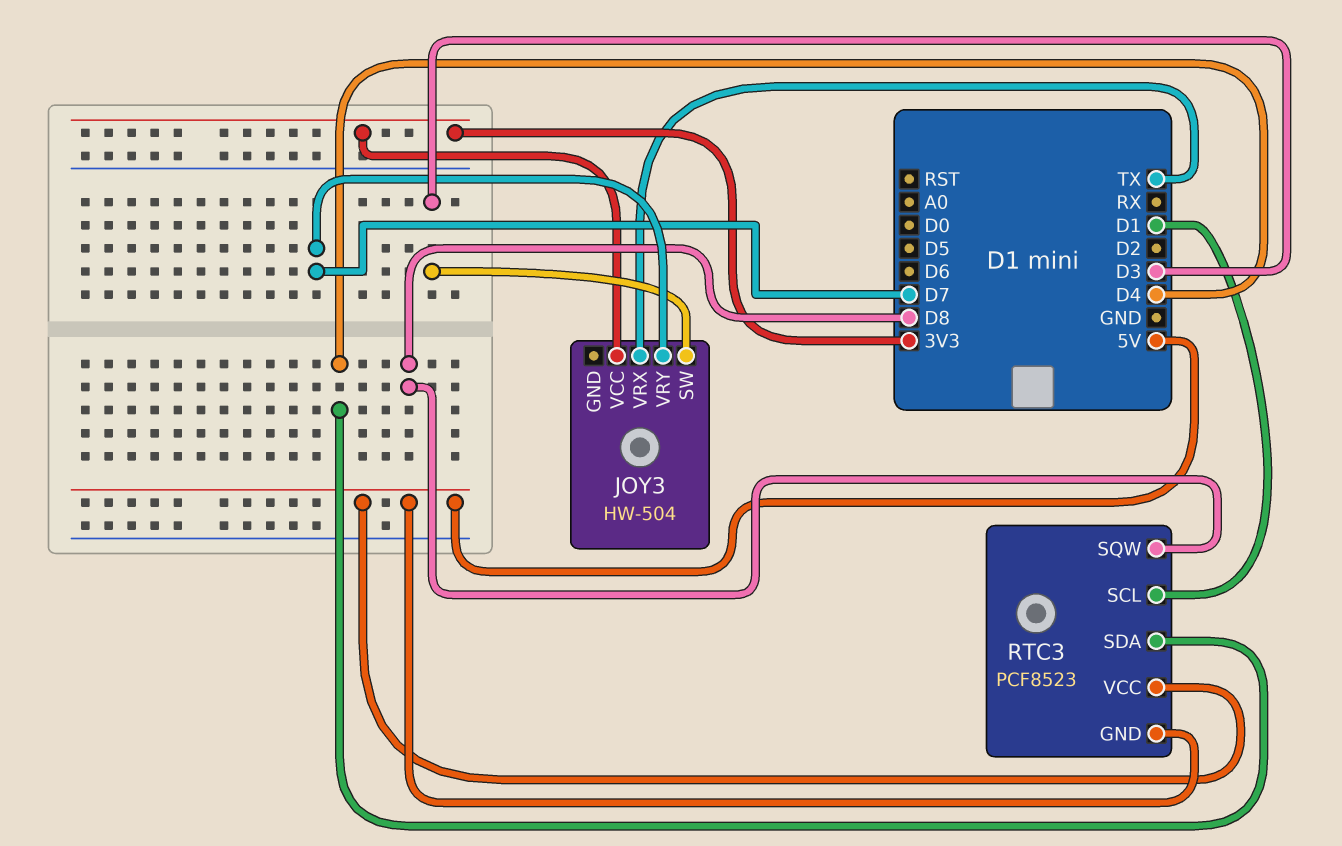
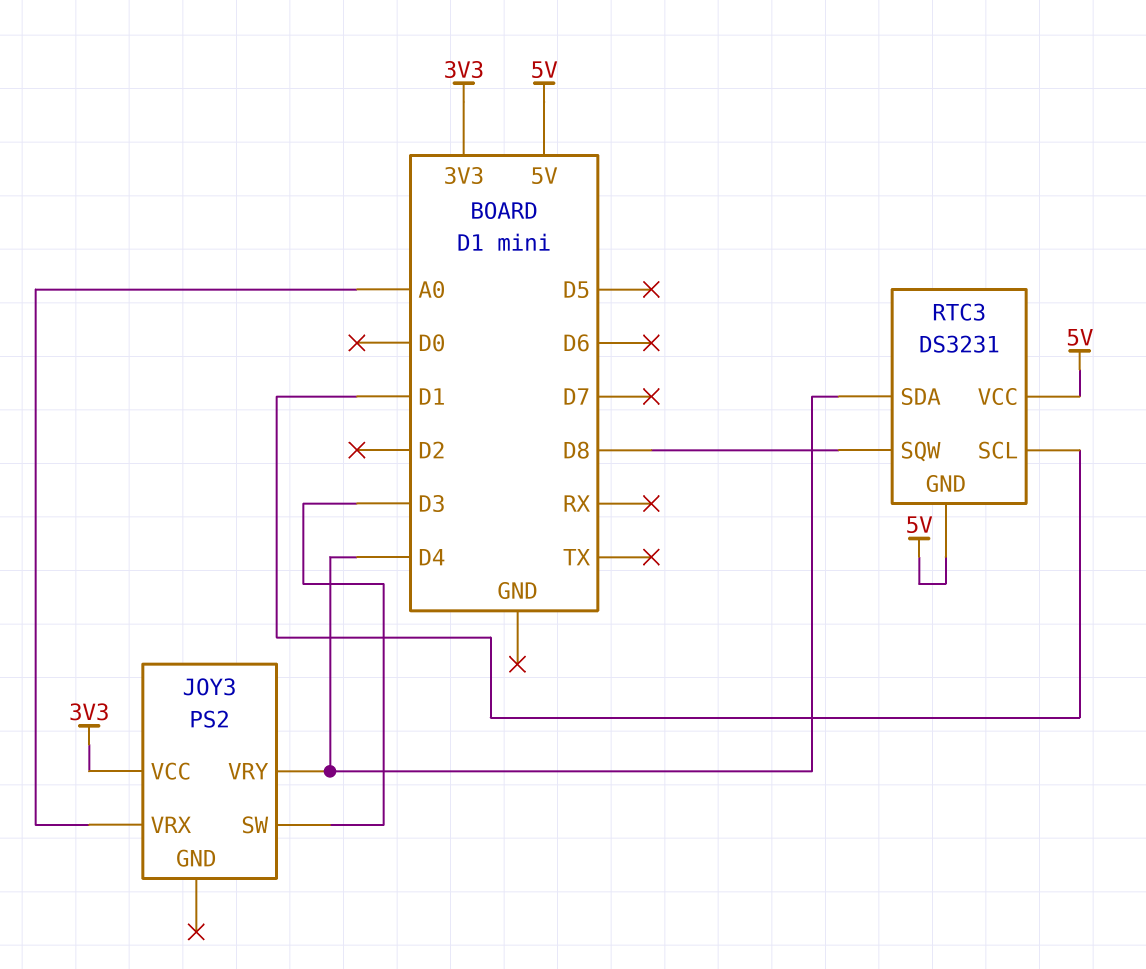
JOY3: HW-504 -> PS2
JOY3 pin VRX: TX -> A0
JOY3 pin VRY: D7 -> D4
RTC3: PCF8523 -> DS3231

